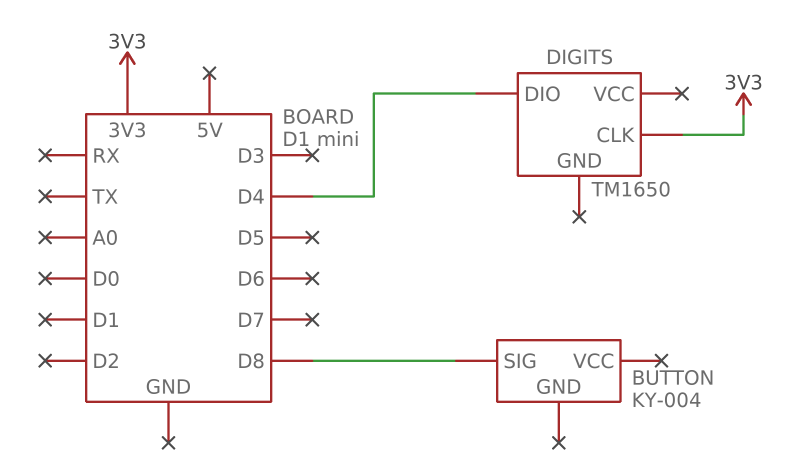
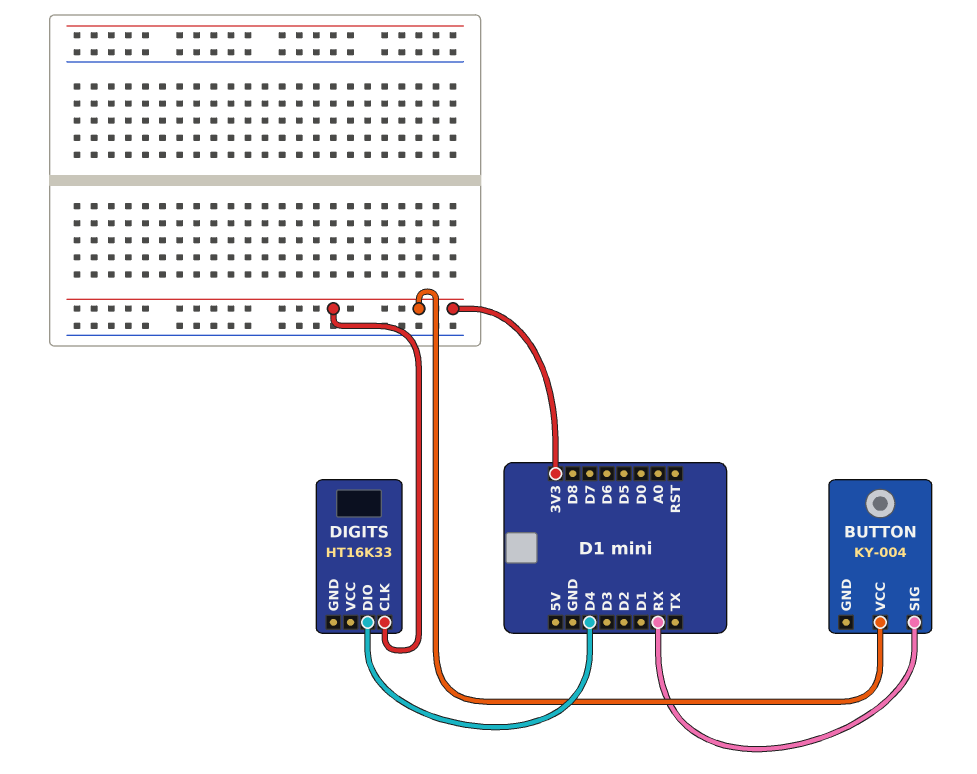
BUTTON pin SIG: D8 -> RX
BUTTON pin VCC: none -> 3V3
DIGITS: TM1650 -> HT16K33

